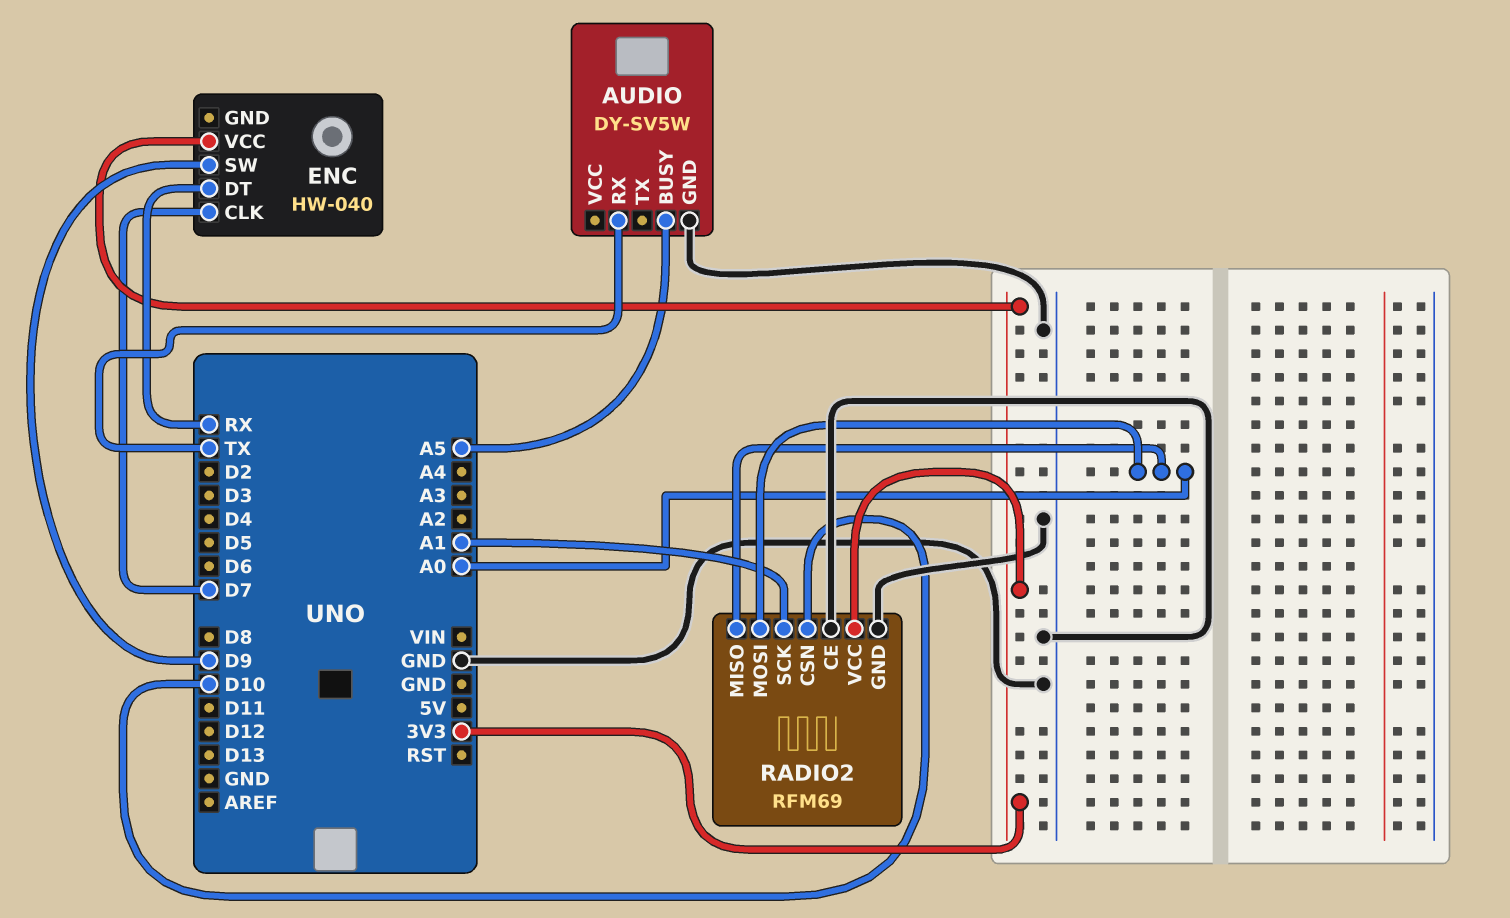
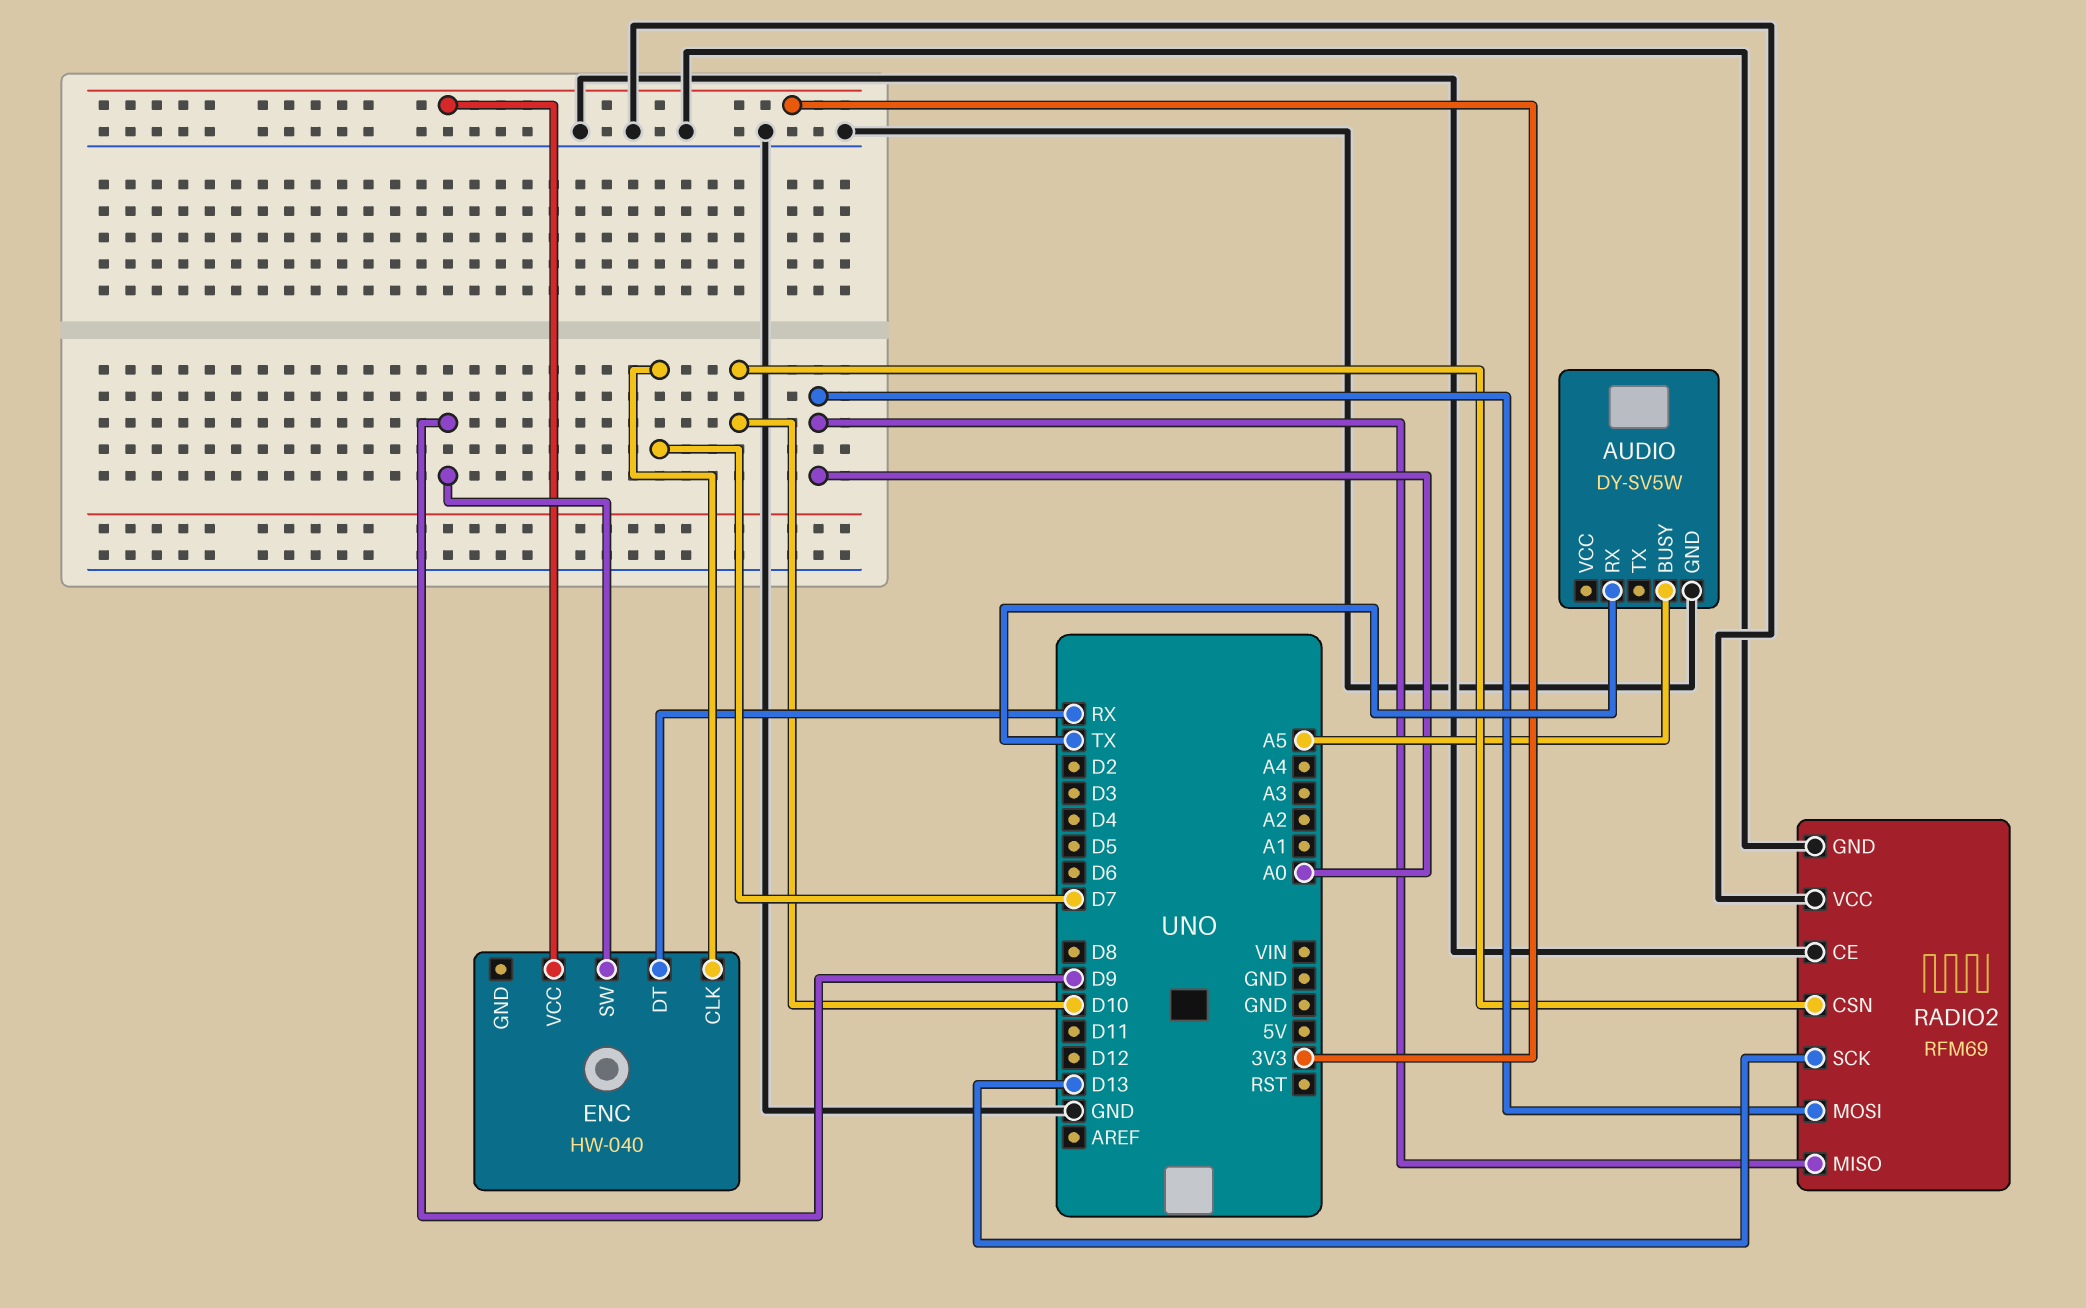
RADIO2 pin SCK: A1 -> D13
RADIO2 pin VCC: 3V3 -> GND

